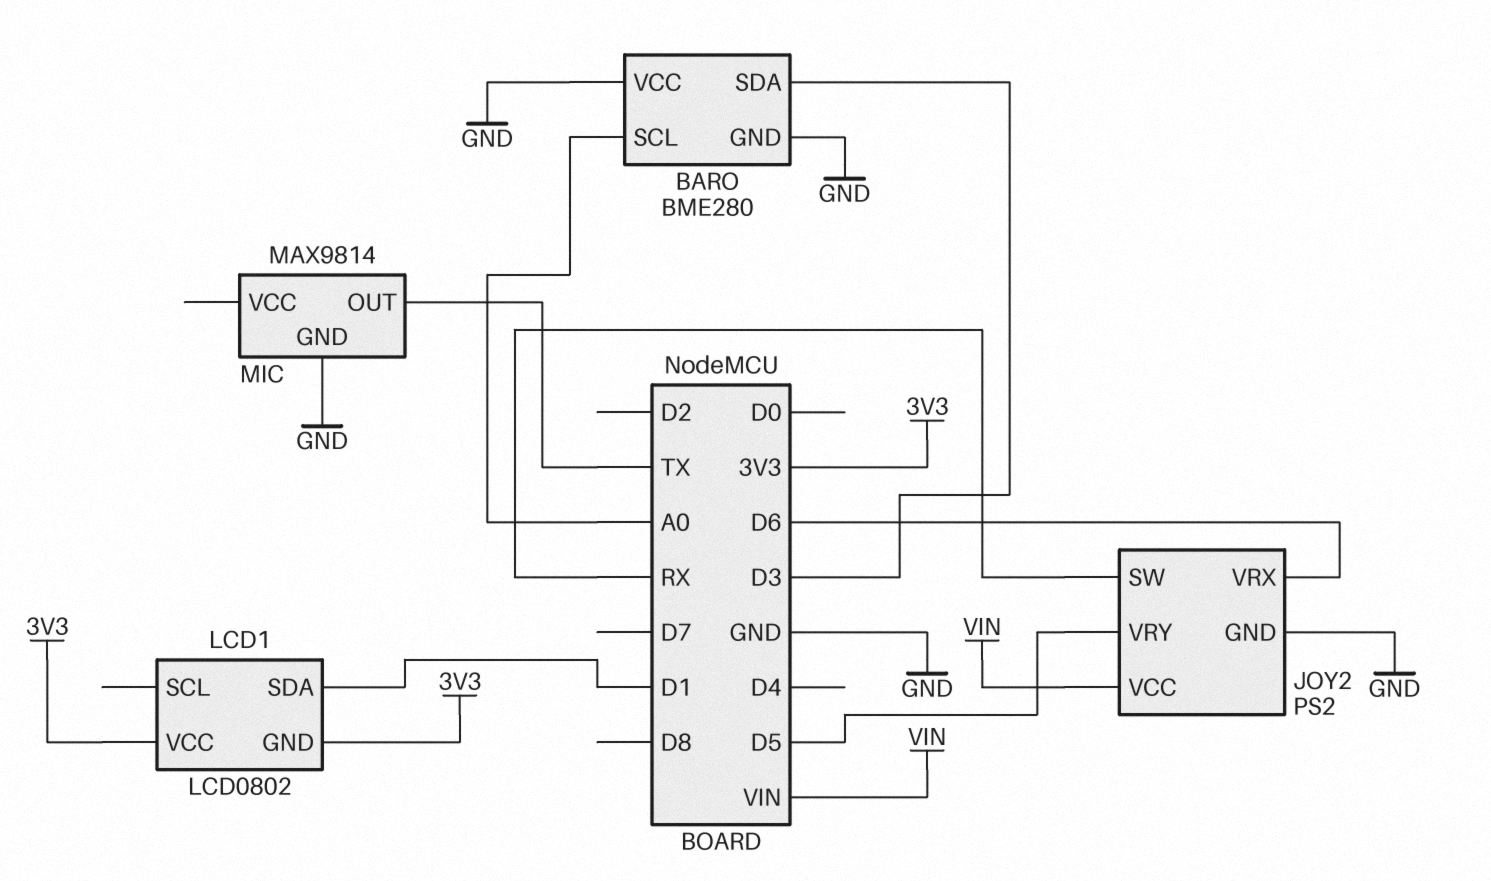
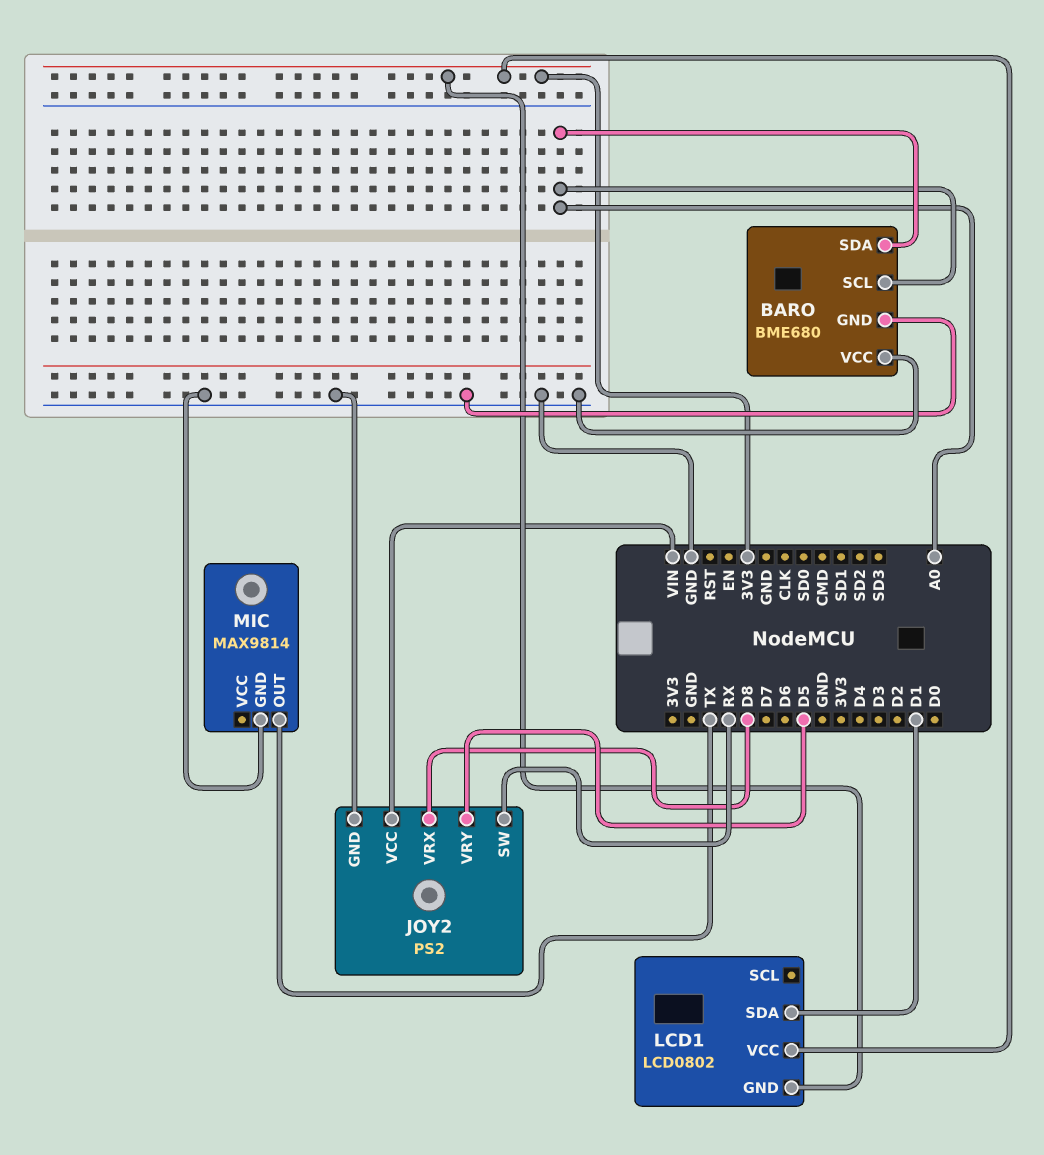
BARO: BME280 -> BME680
BARO pin SDA: D3 -> A0
JOY2 pin VRX: D6 -> D8

